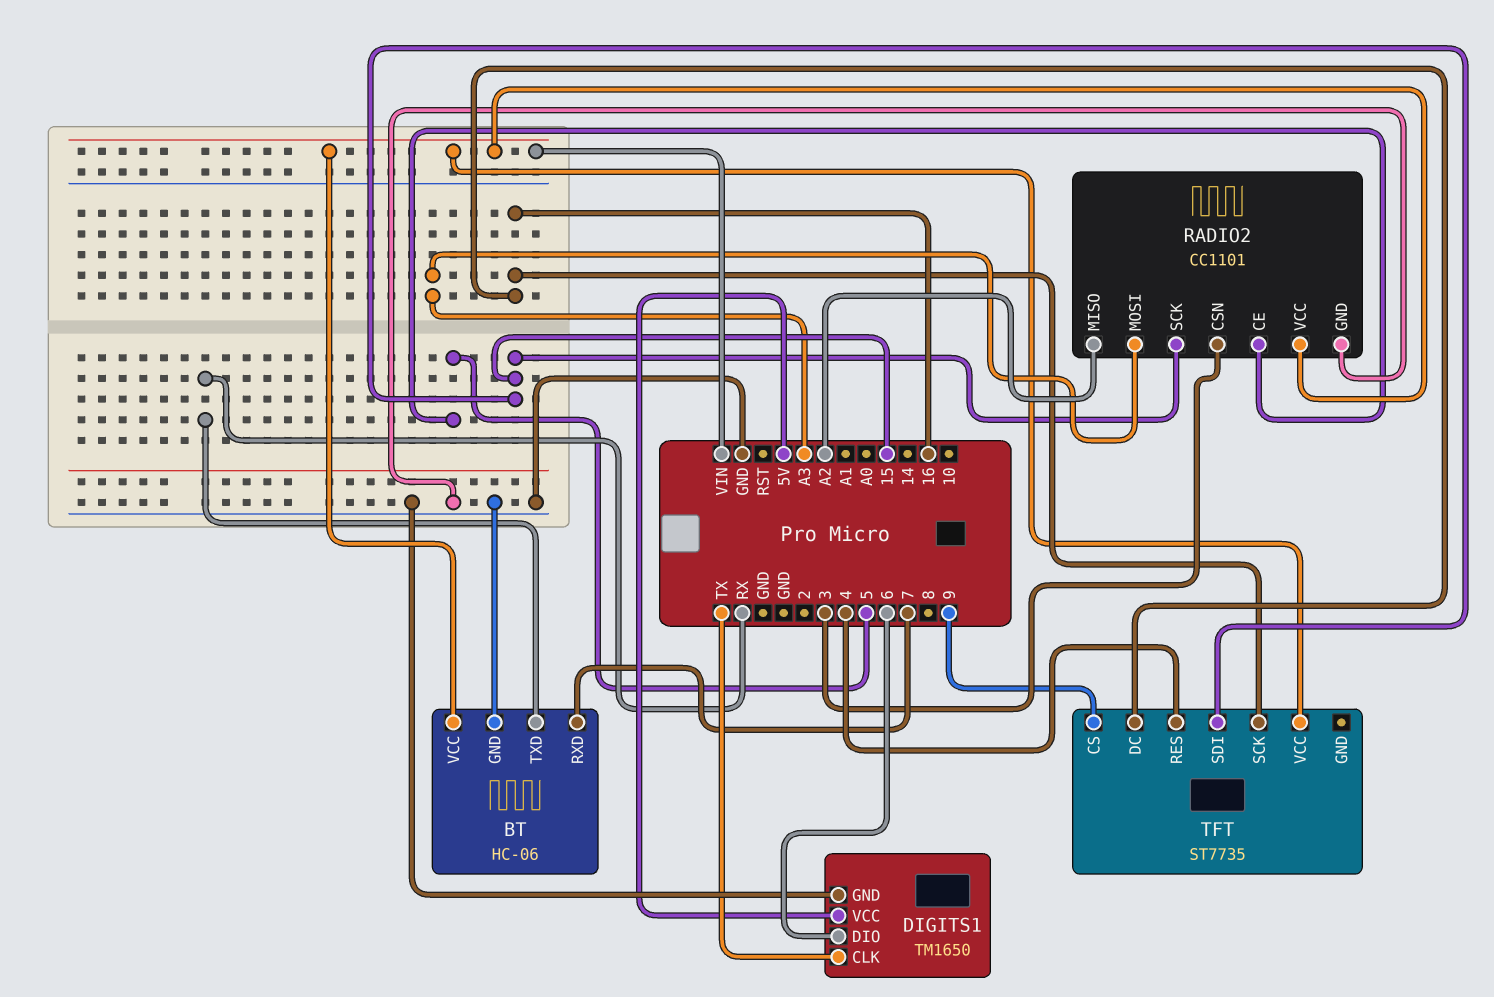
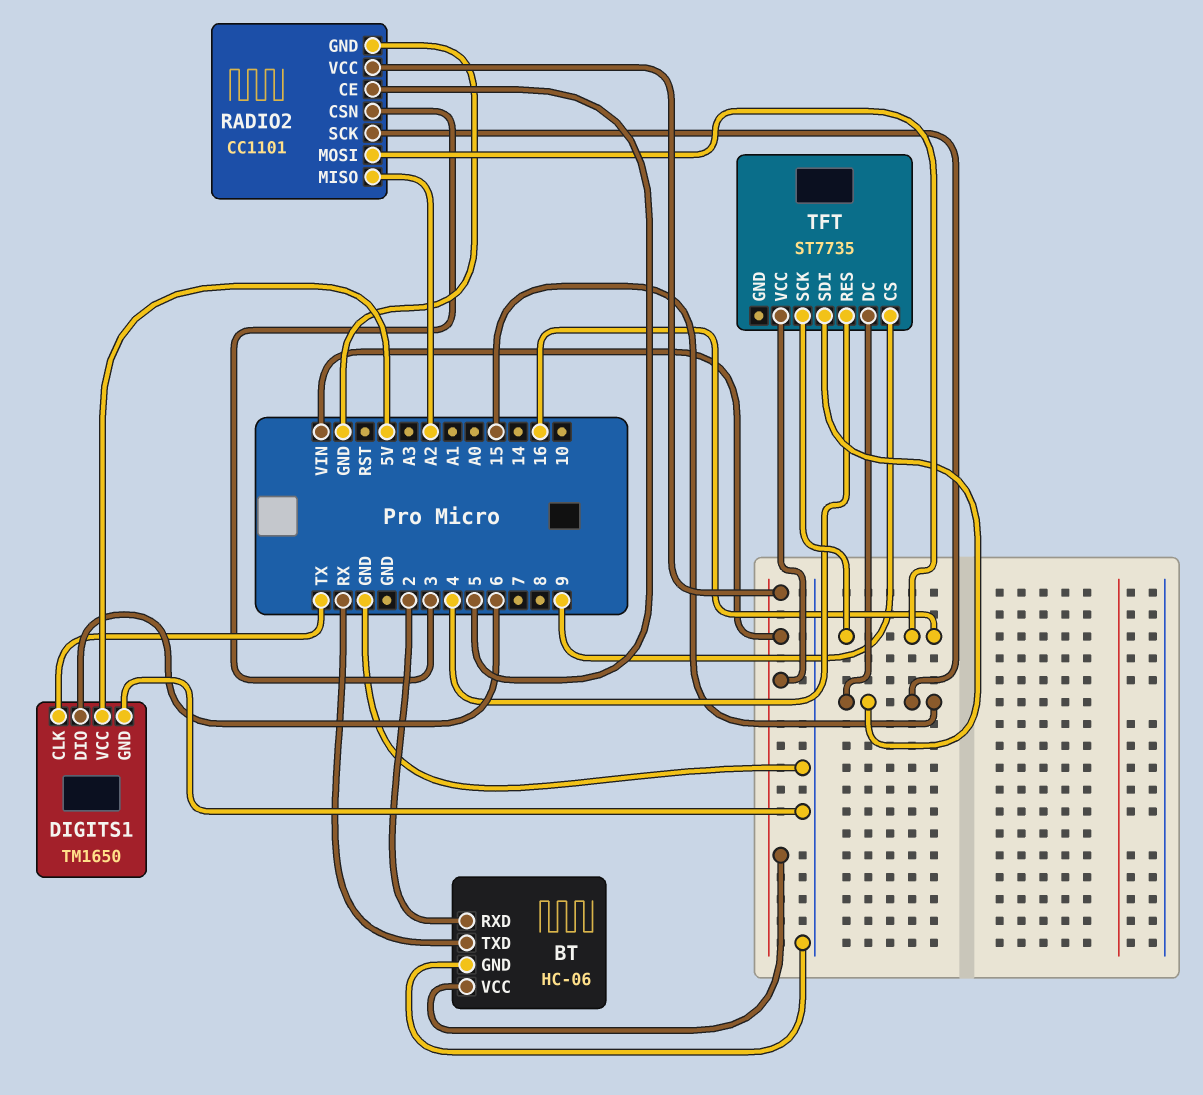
BT pin RXD: 7 -> 2
RADIO2 pin MOSI: A3 -> 16
TFT pin DC: 16 -> 15

